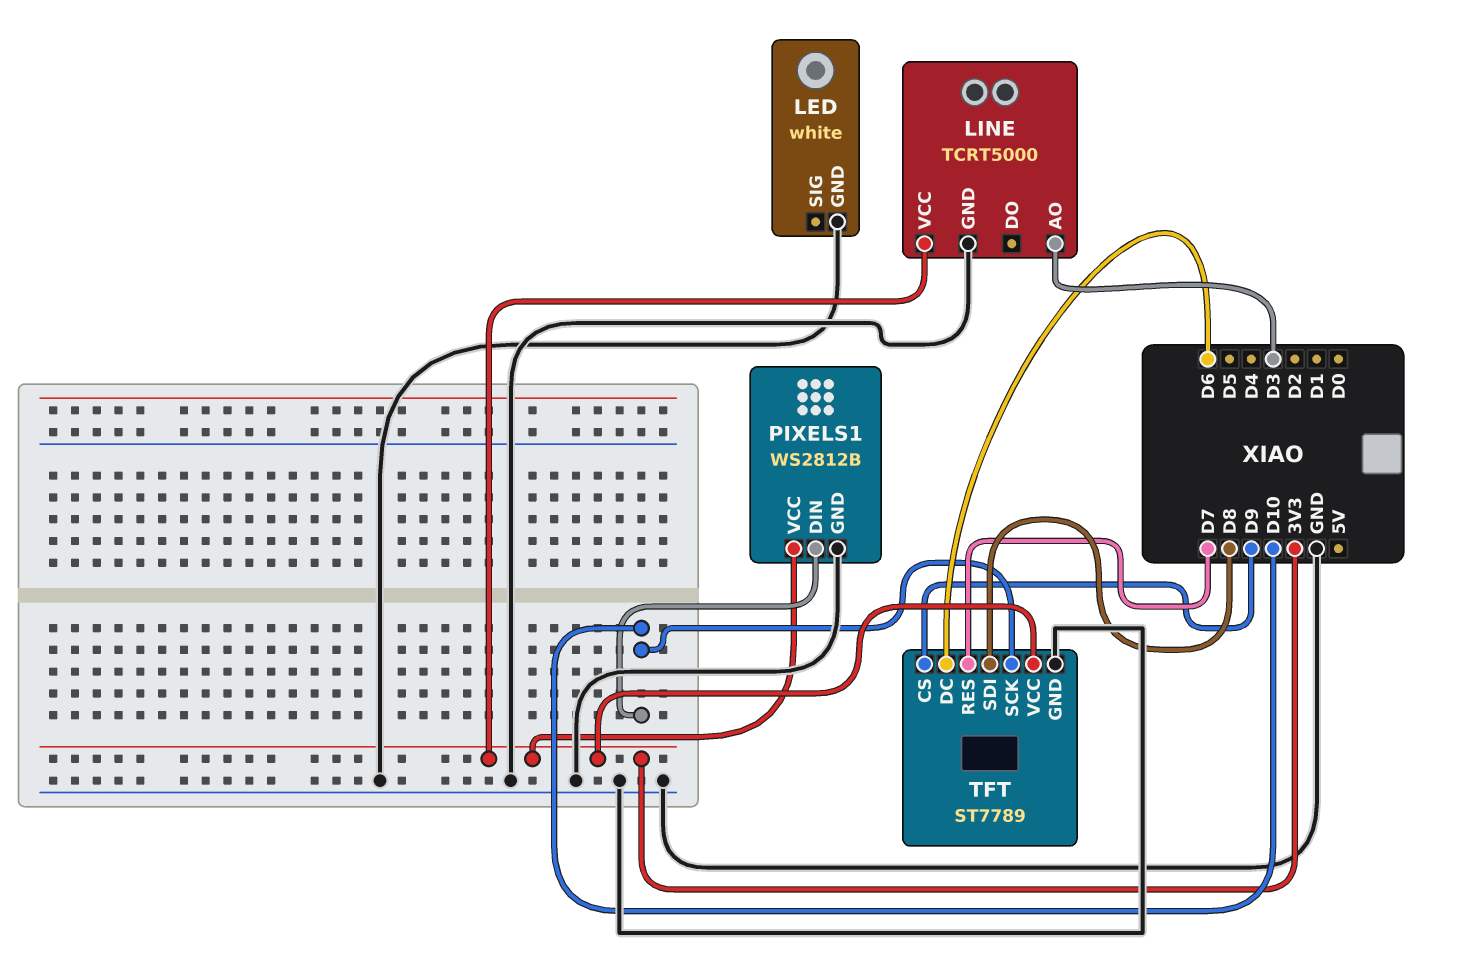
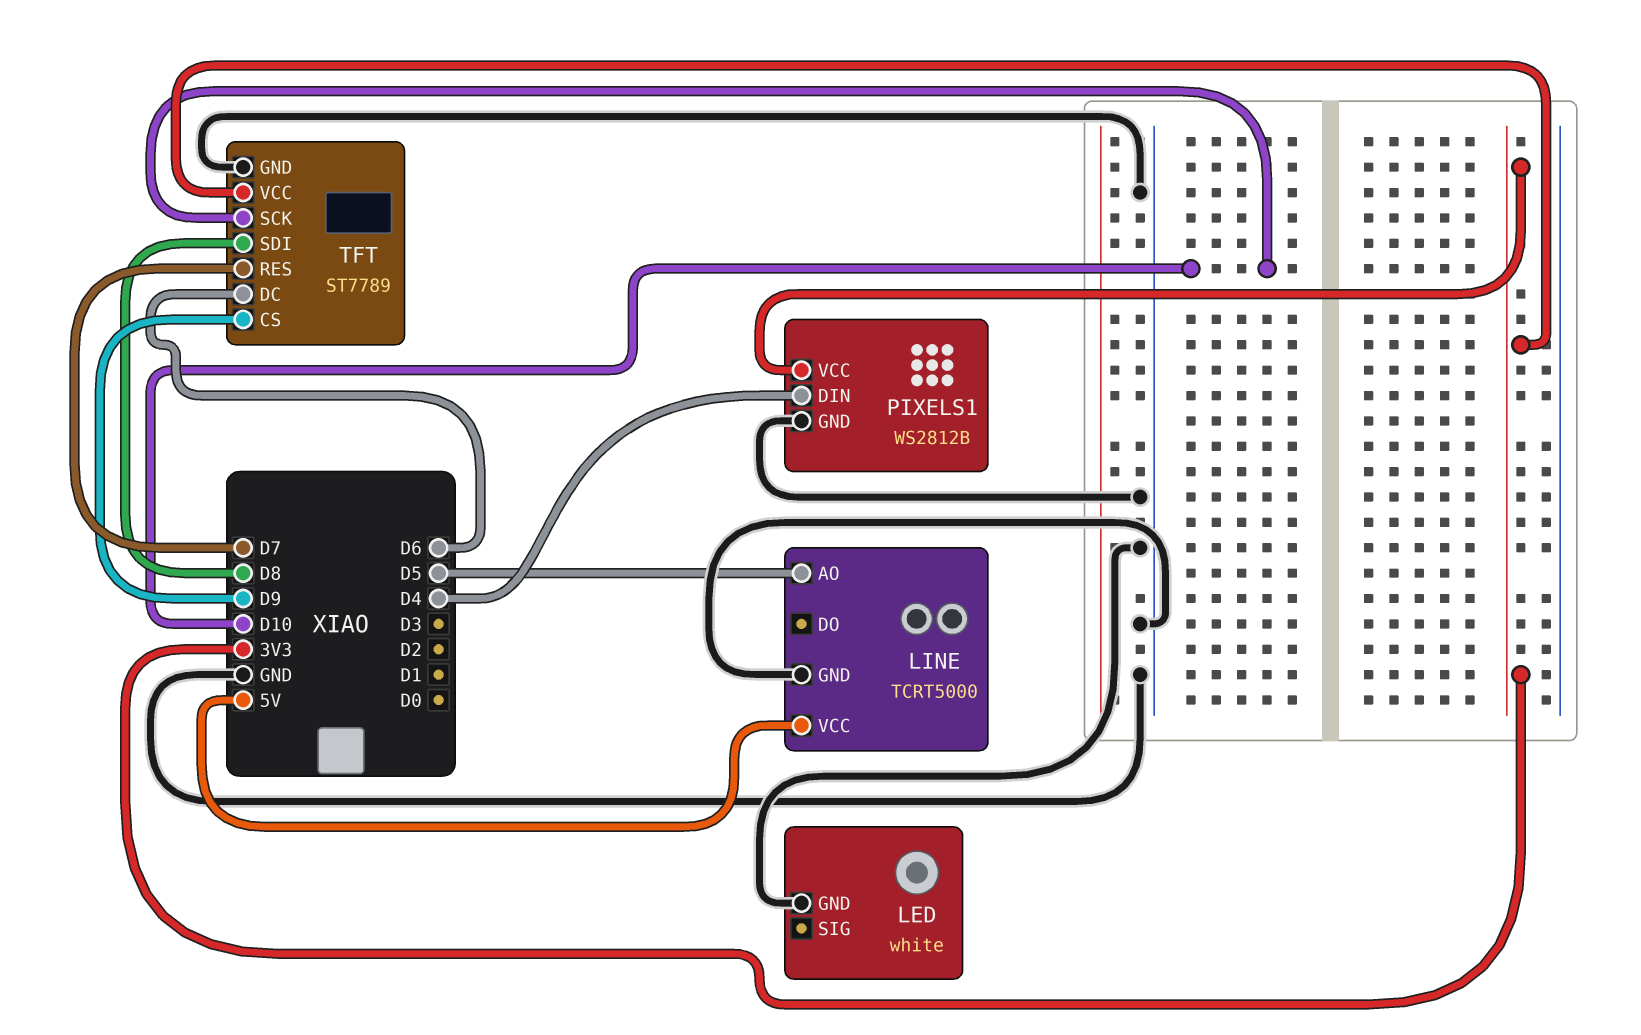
LINE pin AO: D3 -> D5
LINE pin VCC: 3V3 -> 5V
PIXELS1 pin DIN: D10 -> D4

